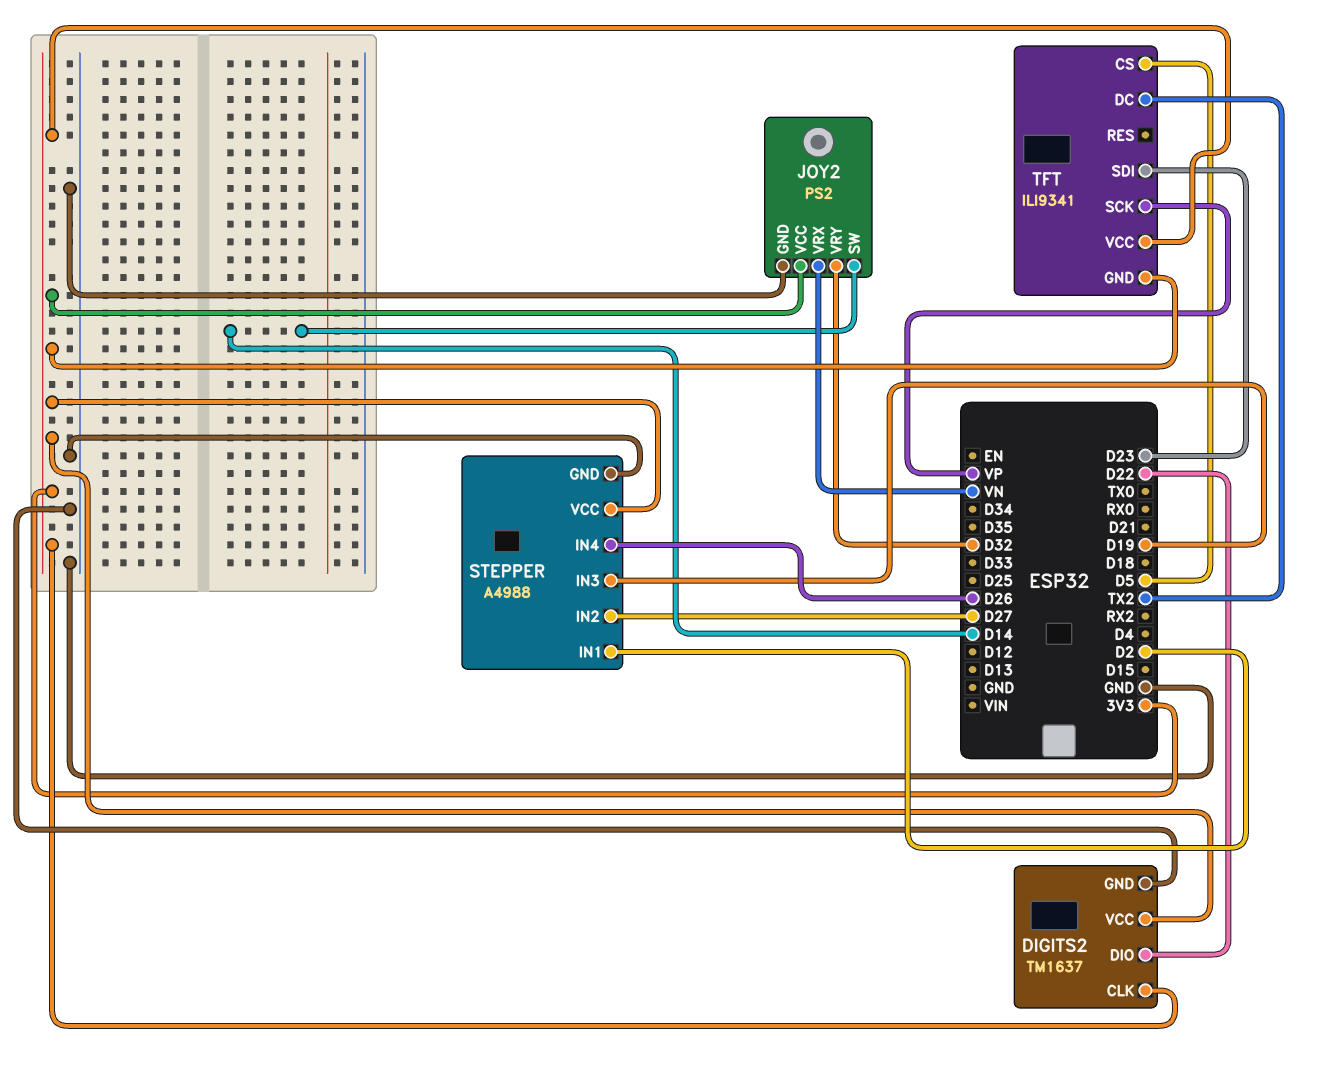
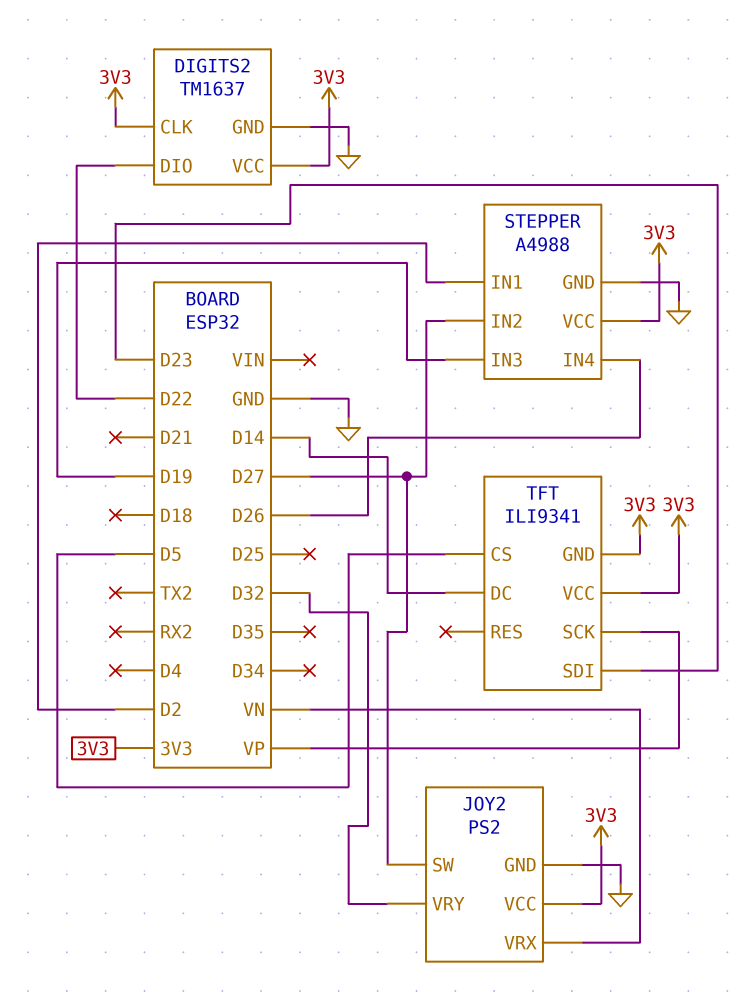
JOY2 pin SW: D14 -> D27
TFT pin DC: TX2 -> D14

